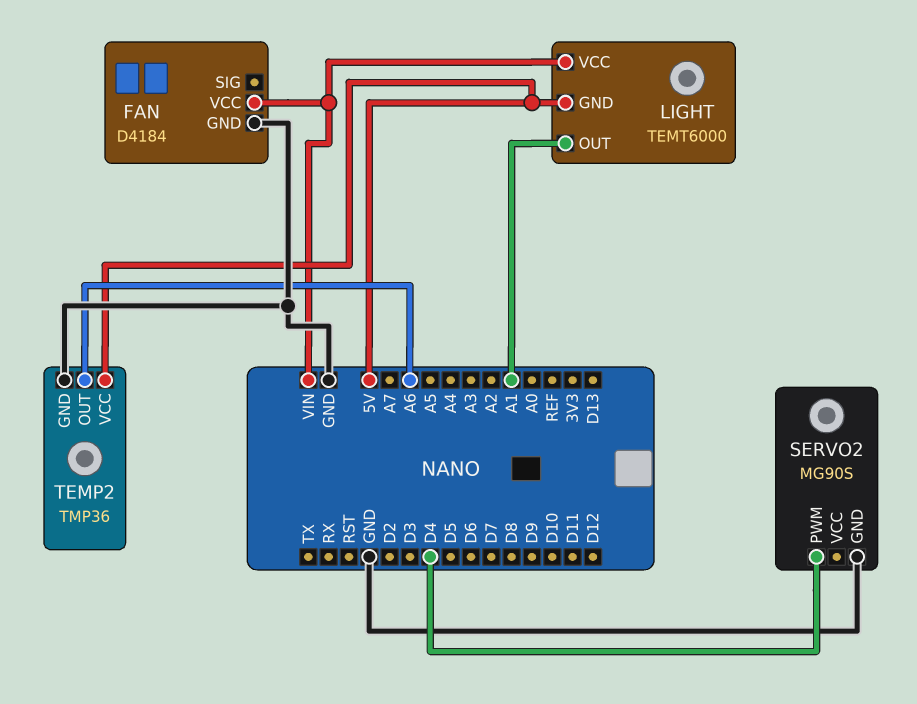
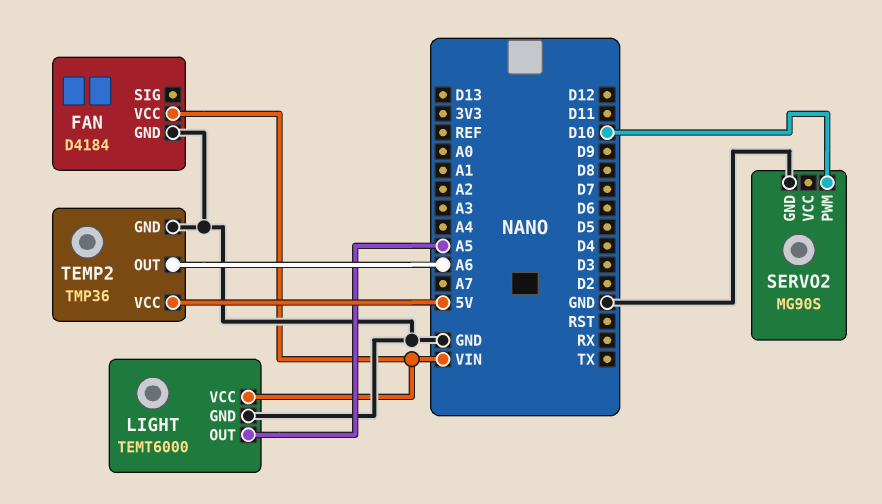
LIGHT pin GND: 5V -> GND
LIGHT pin OUT: A1 -> A5
SERVO2 pin PWM: D4 -> D10

